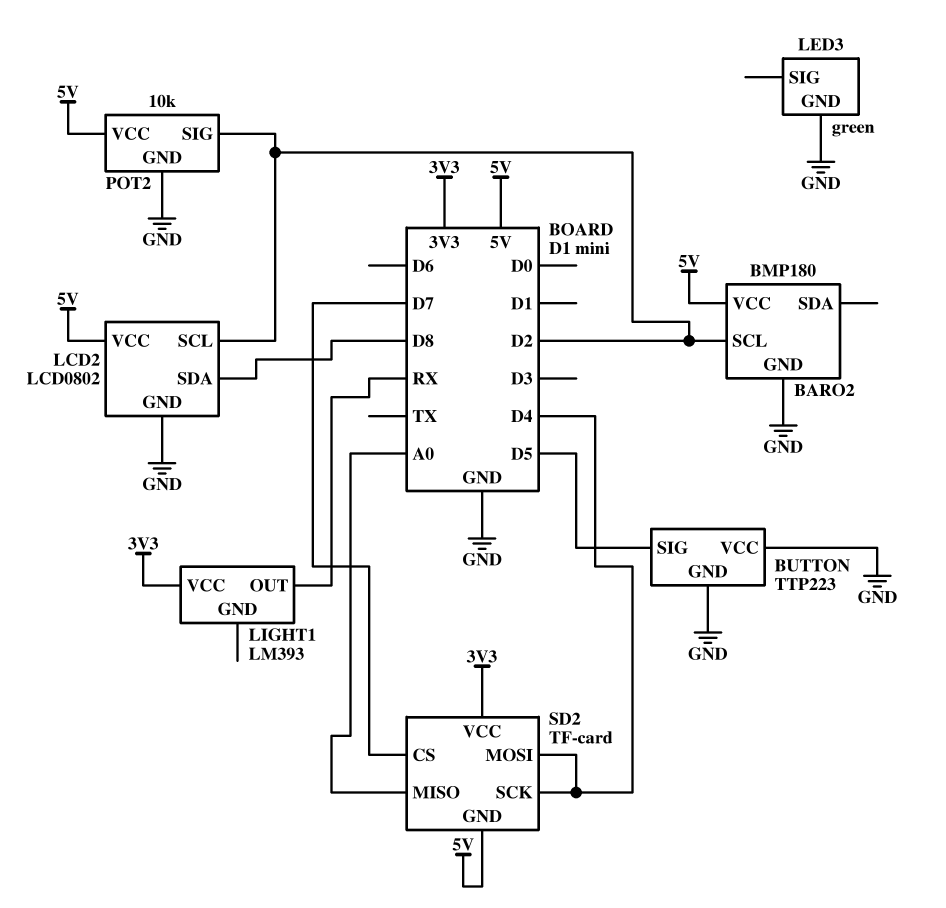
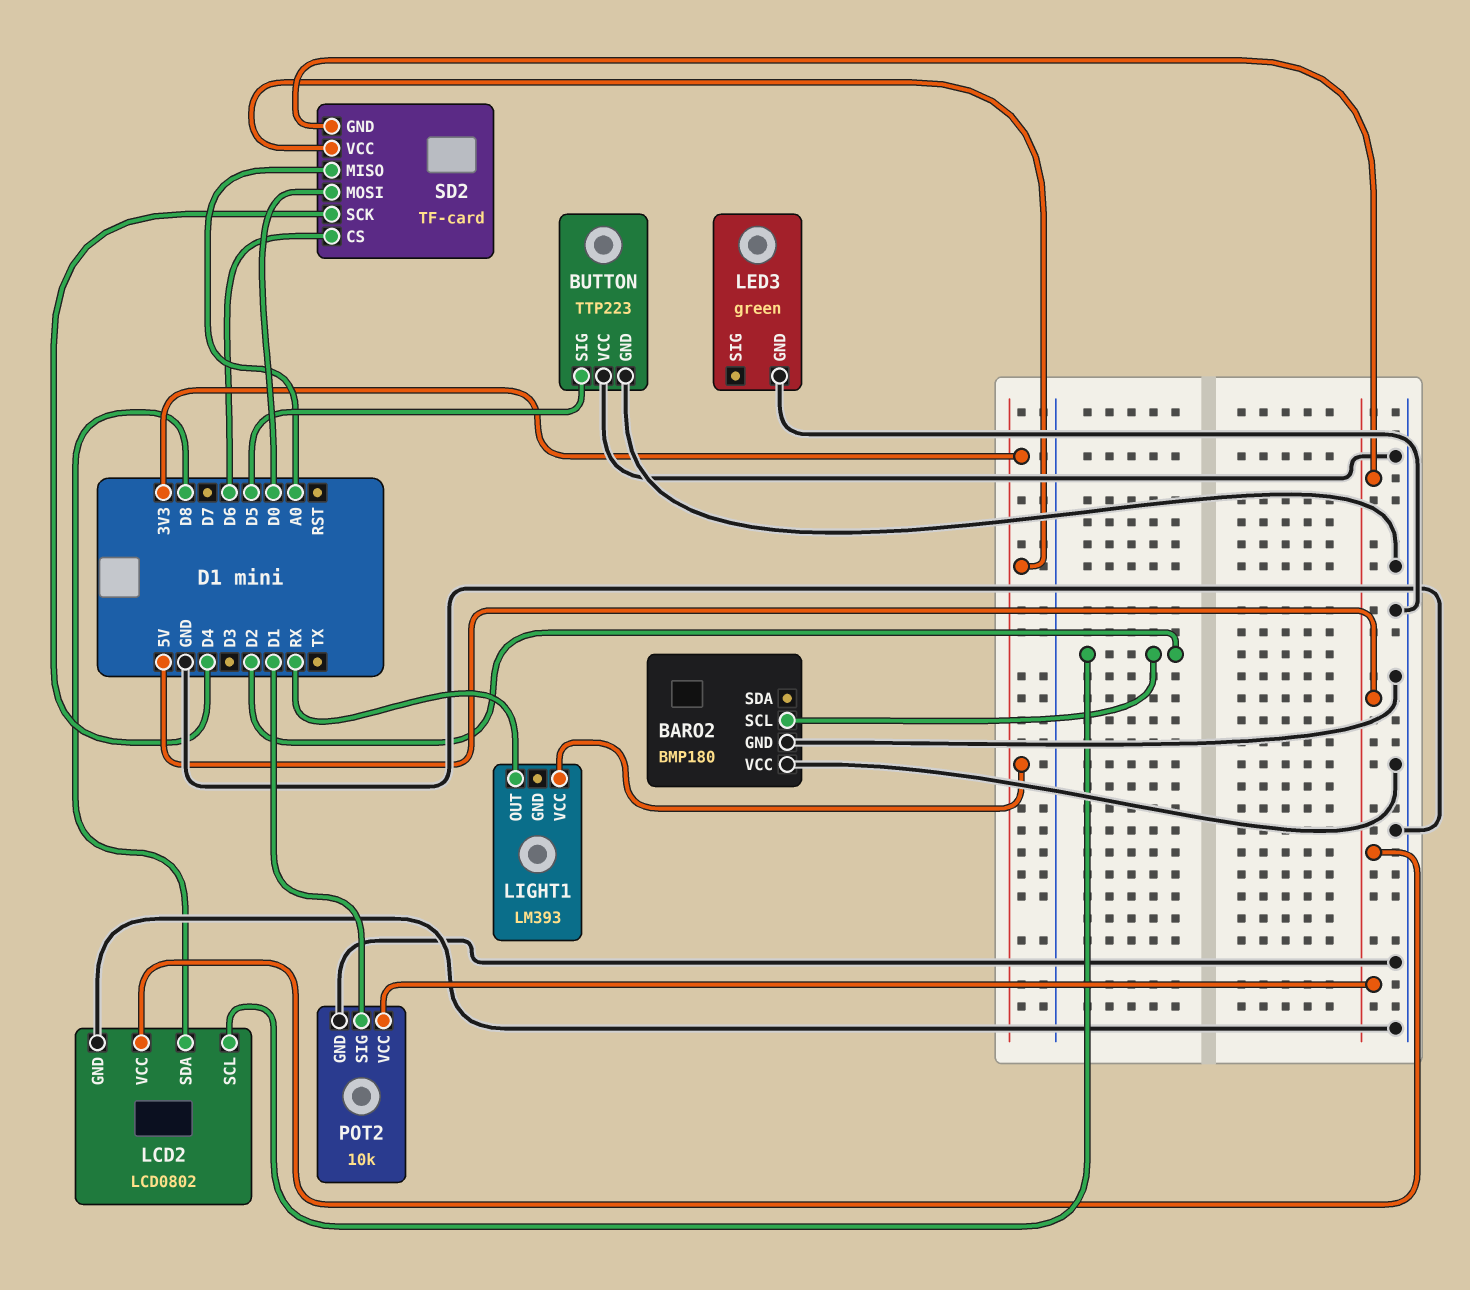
BARO2 pin VCC: 5V -> GND
POT2 pin SIG: D2 -> D1
SD2 pin CS: D7 -> D6
SD2 pin MOSI: D4 -> D0

